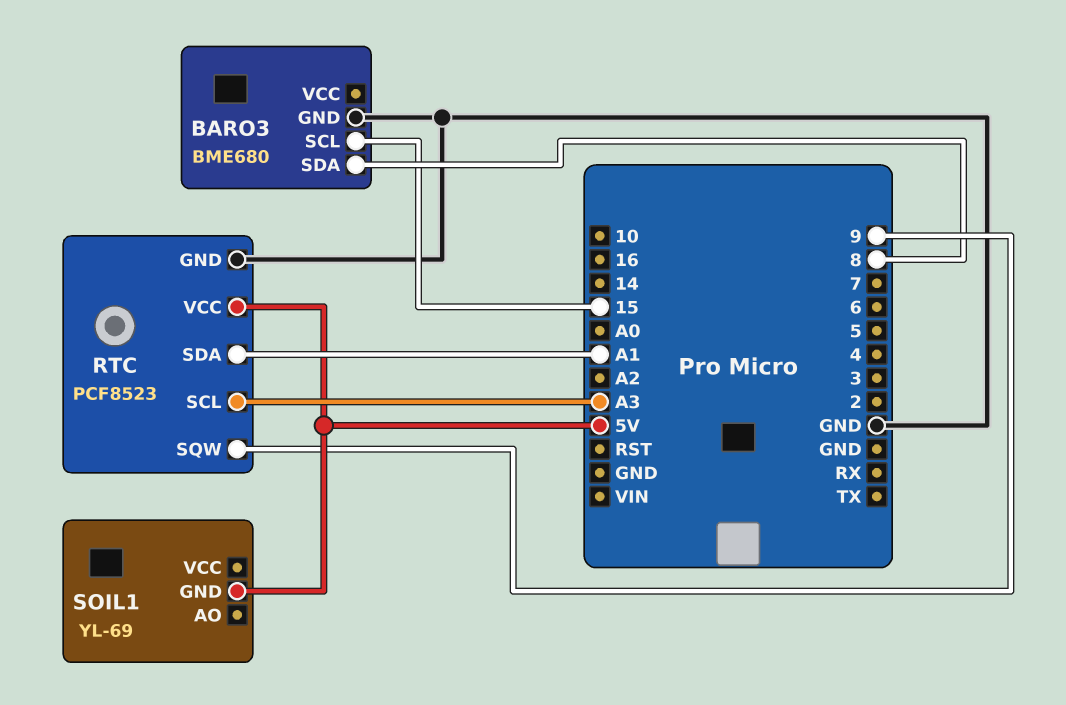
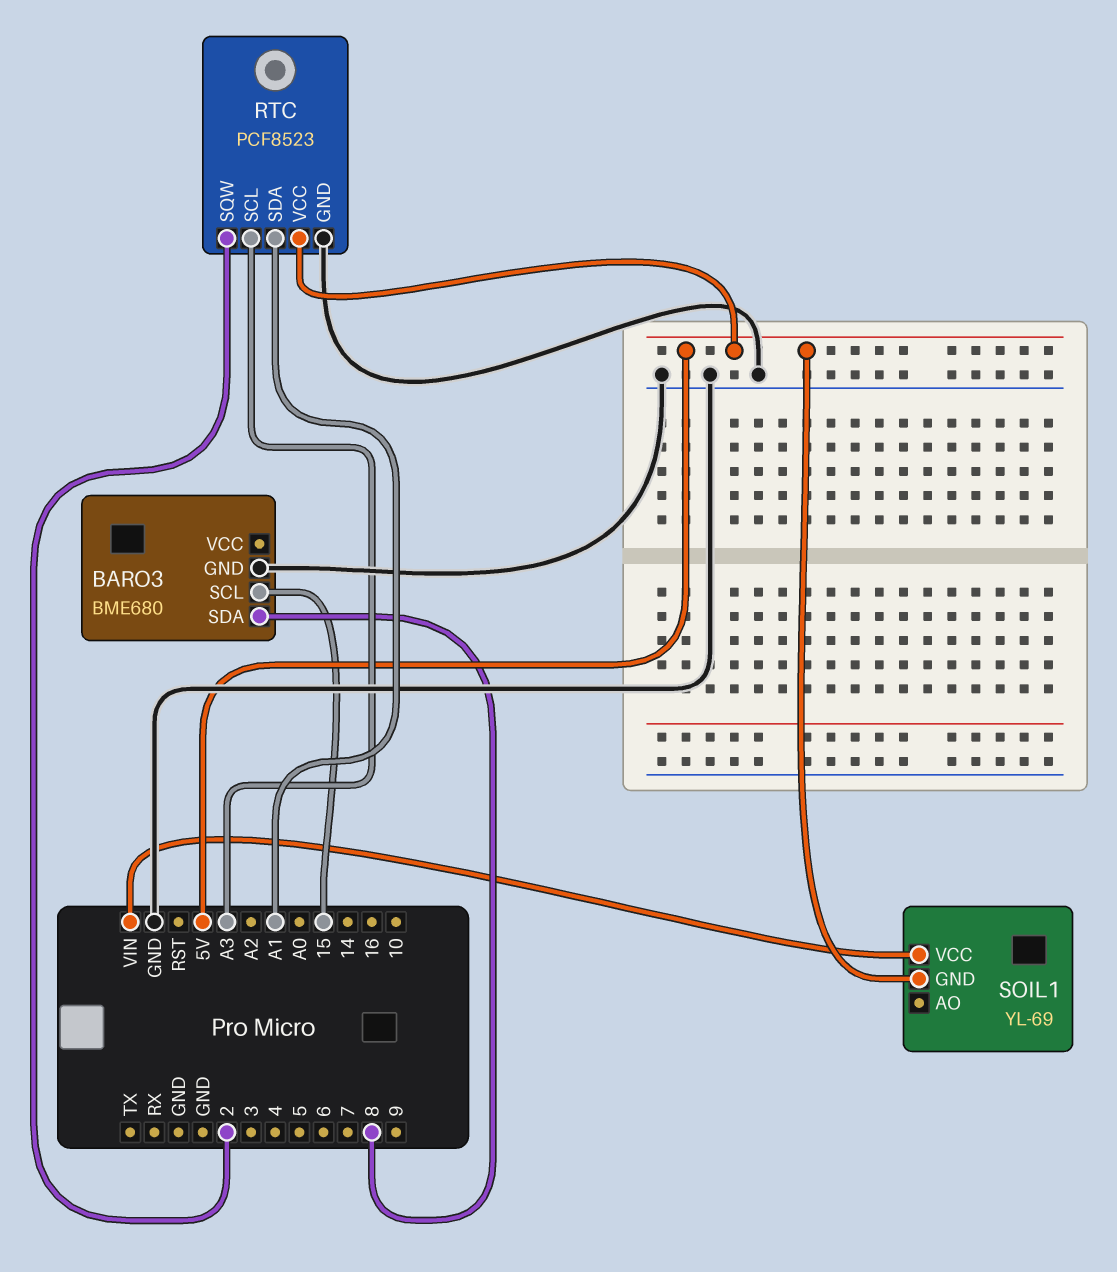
RTC pin SQW: 9 -> 2
SOIL1 pin VCC: none -> VIN

